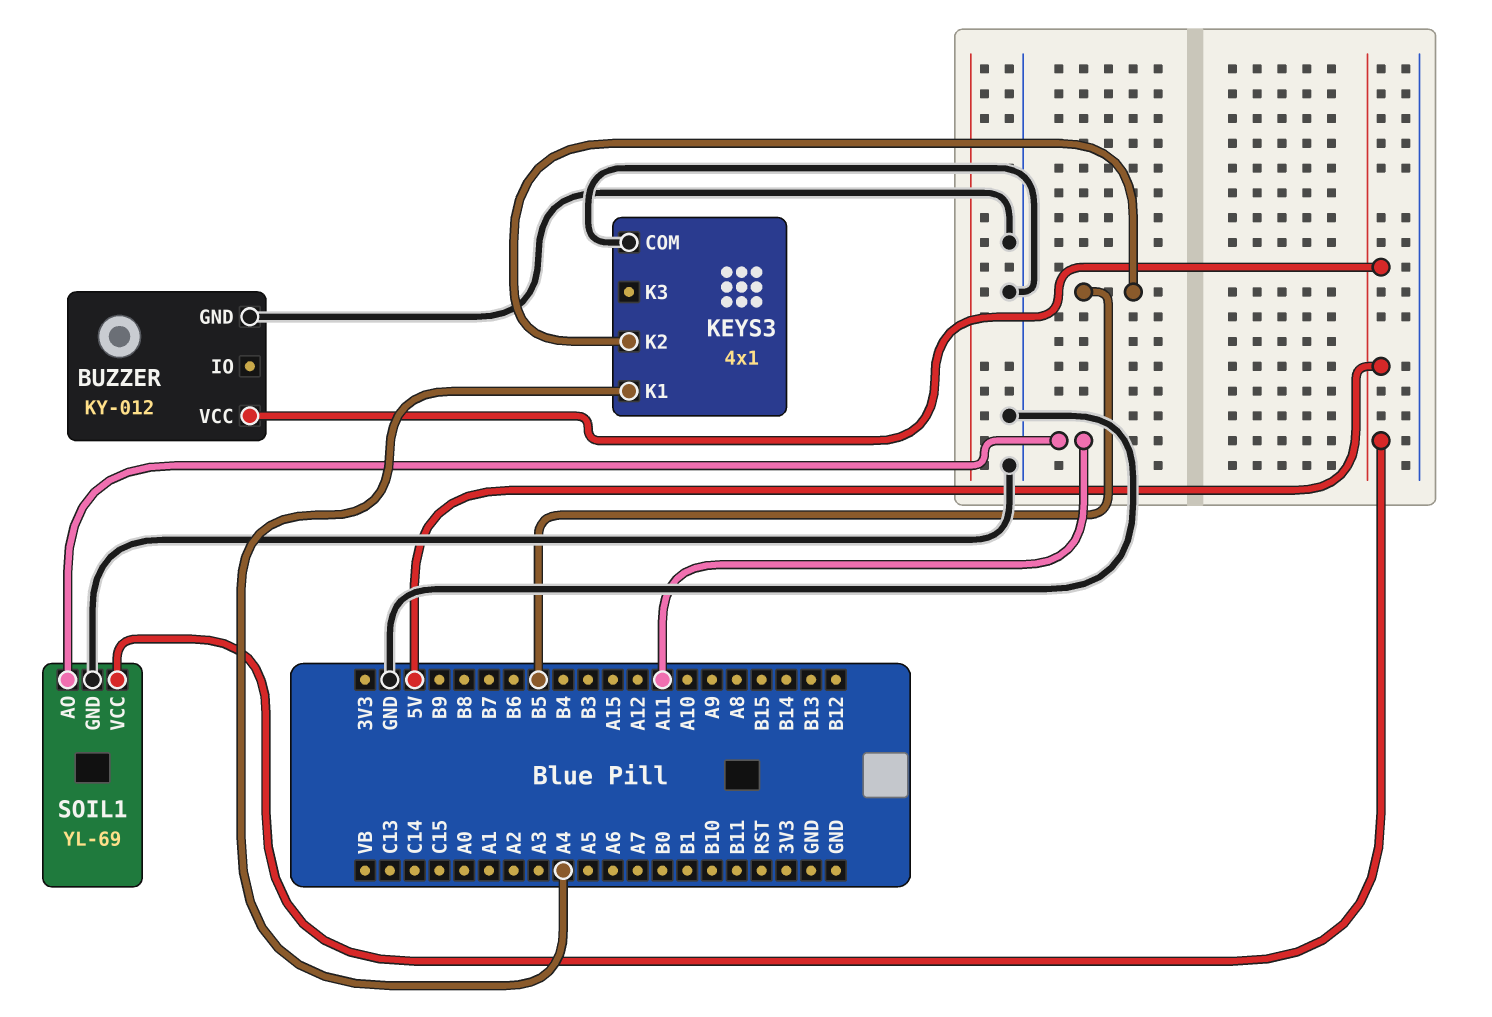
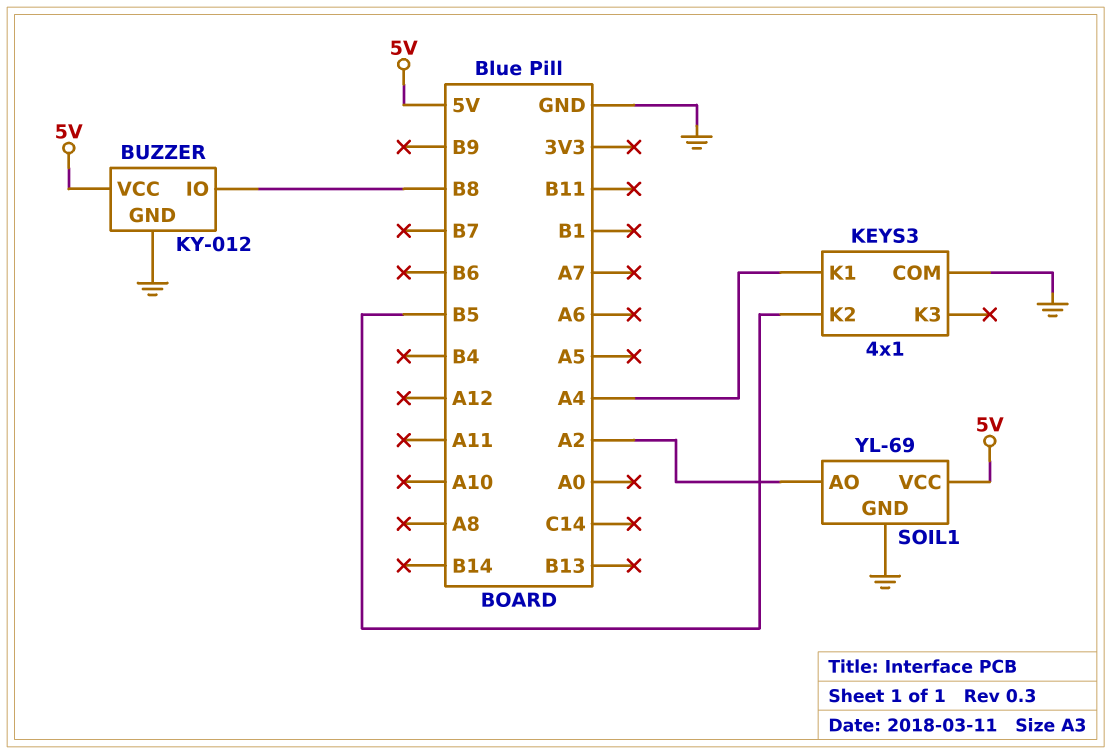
BUZZER pin IO: none -> B8
SOIL1 pin AO: A11 -> A2

